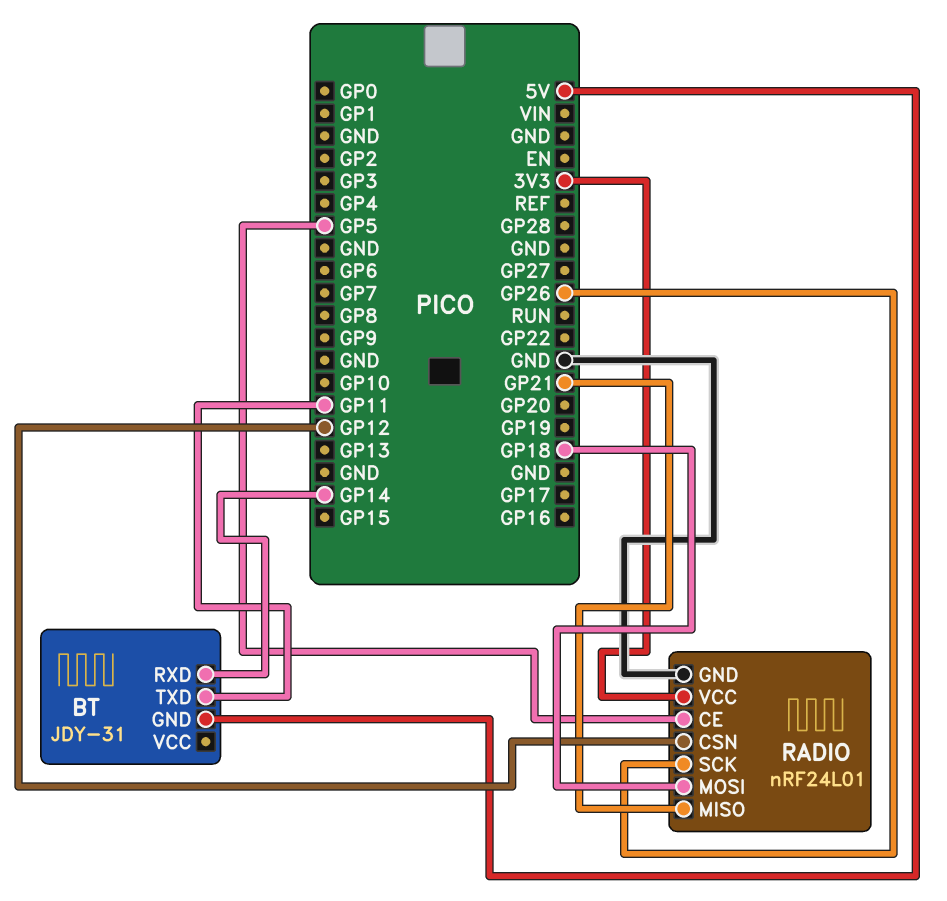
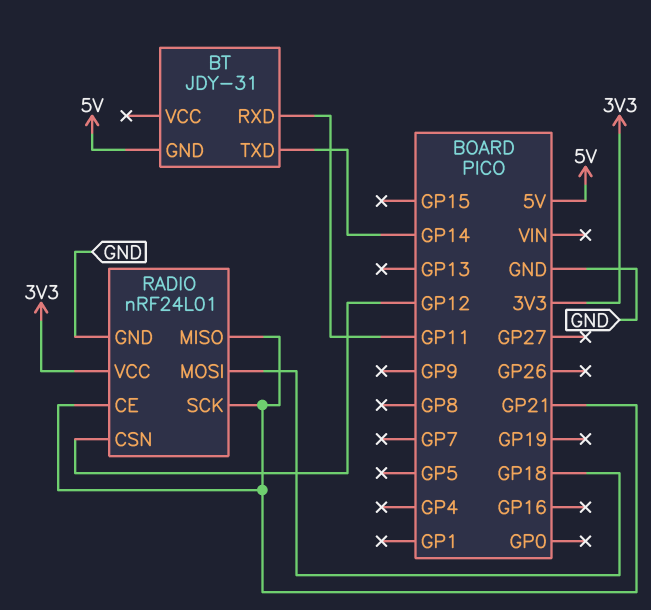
BT pin RXD: GP14 -> GP11
BT pin TXD: GP11 -> GP14
RADIO pin CE: GP5 -> GP21
RADIO pin SCK: GP26 -> GP21

